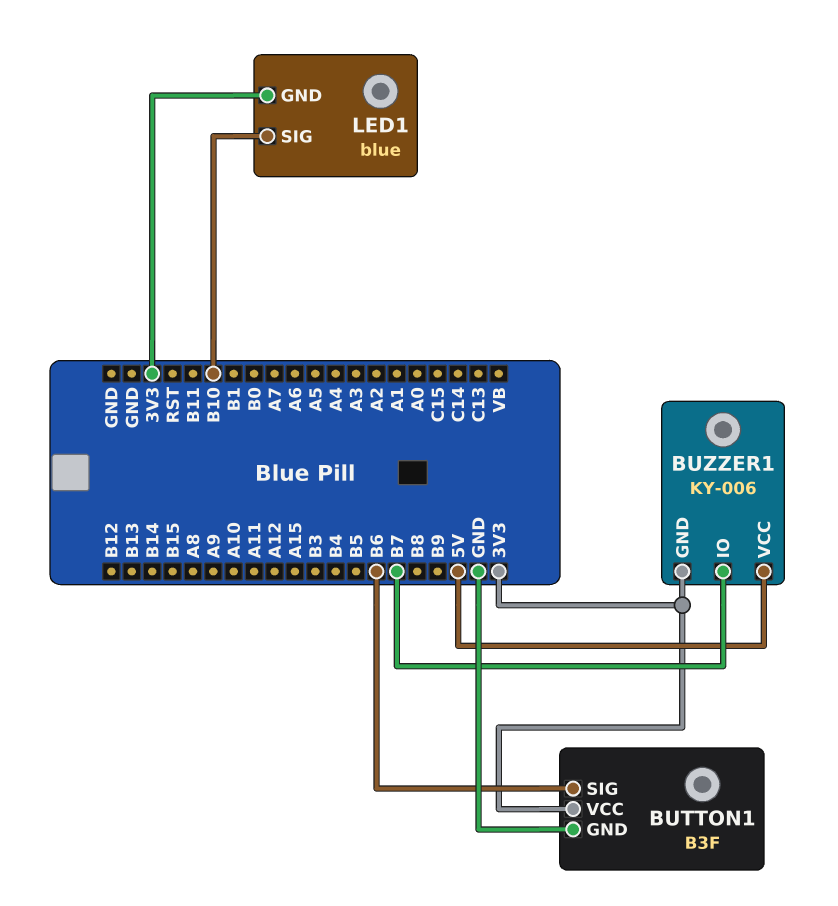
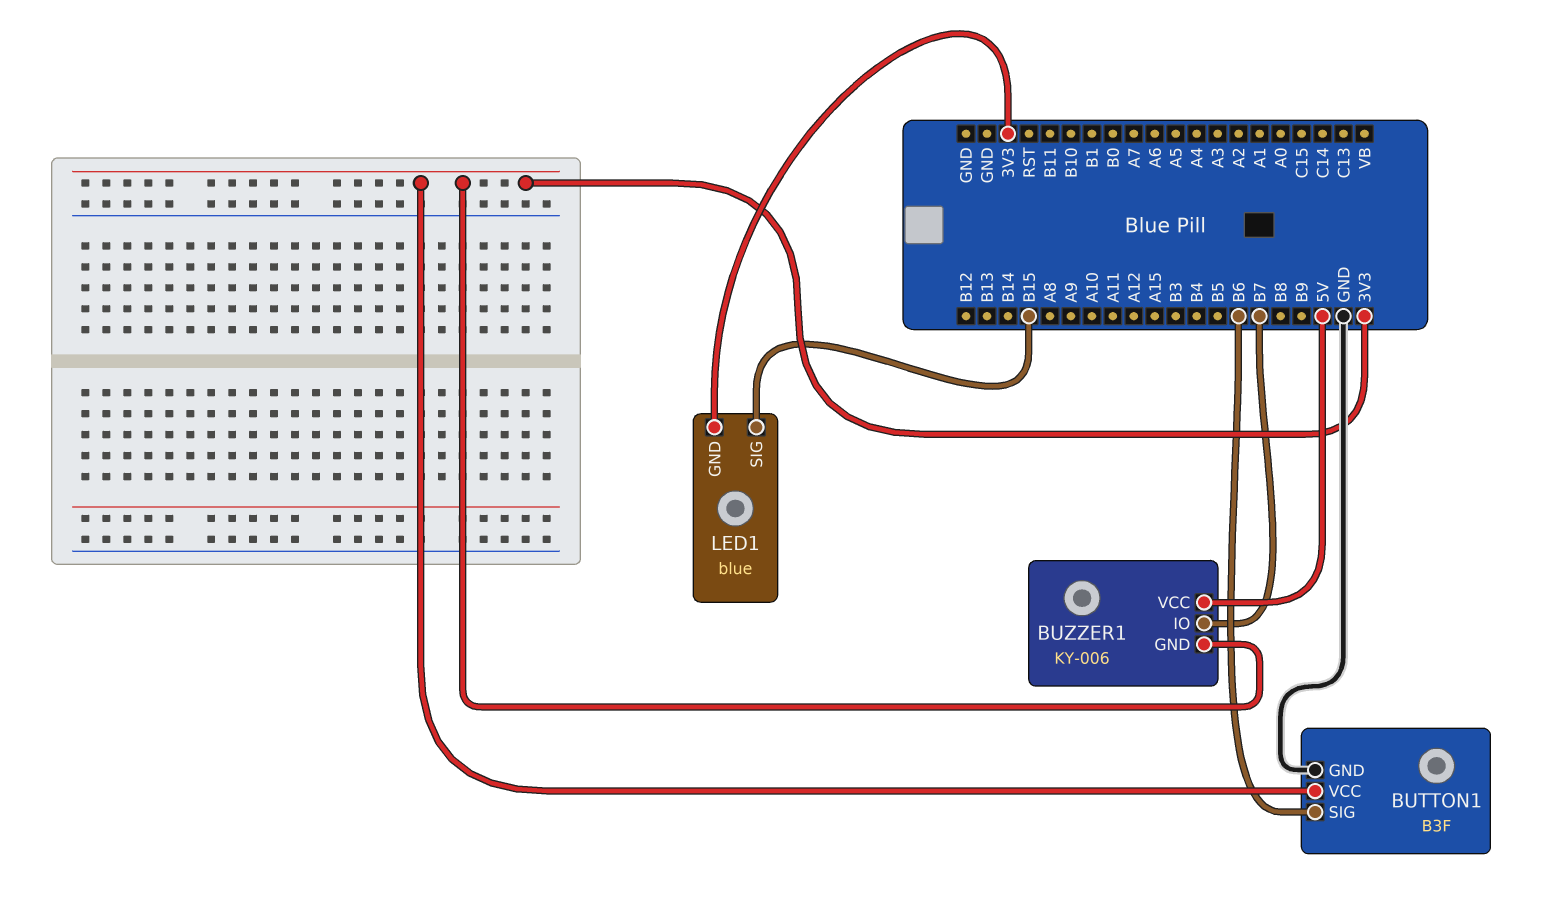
LED1 pin SIG: B10 -> B15

